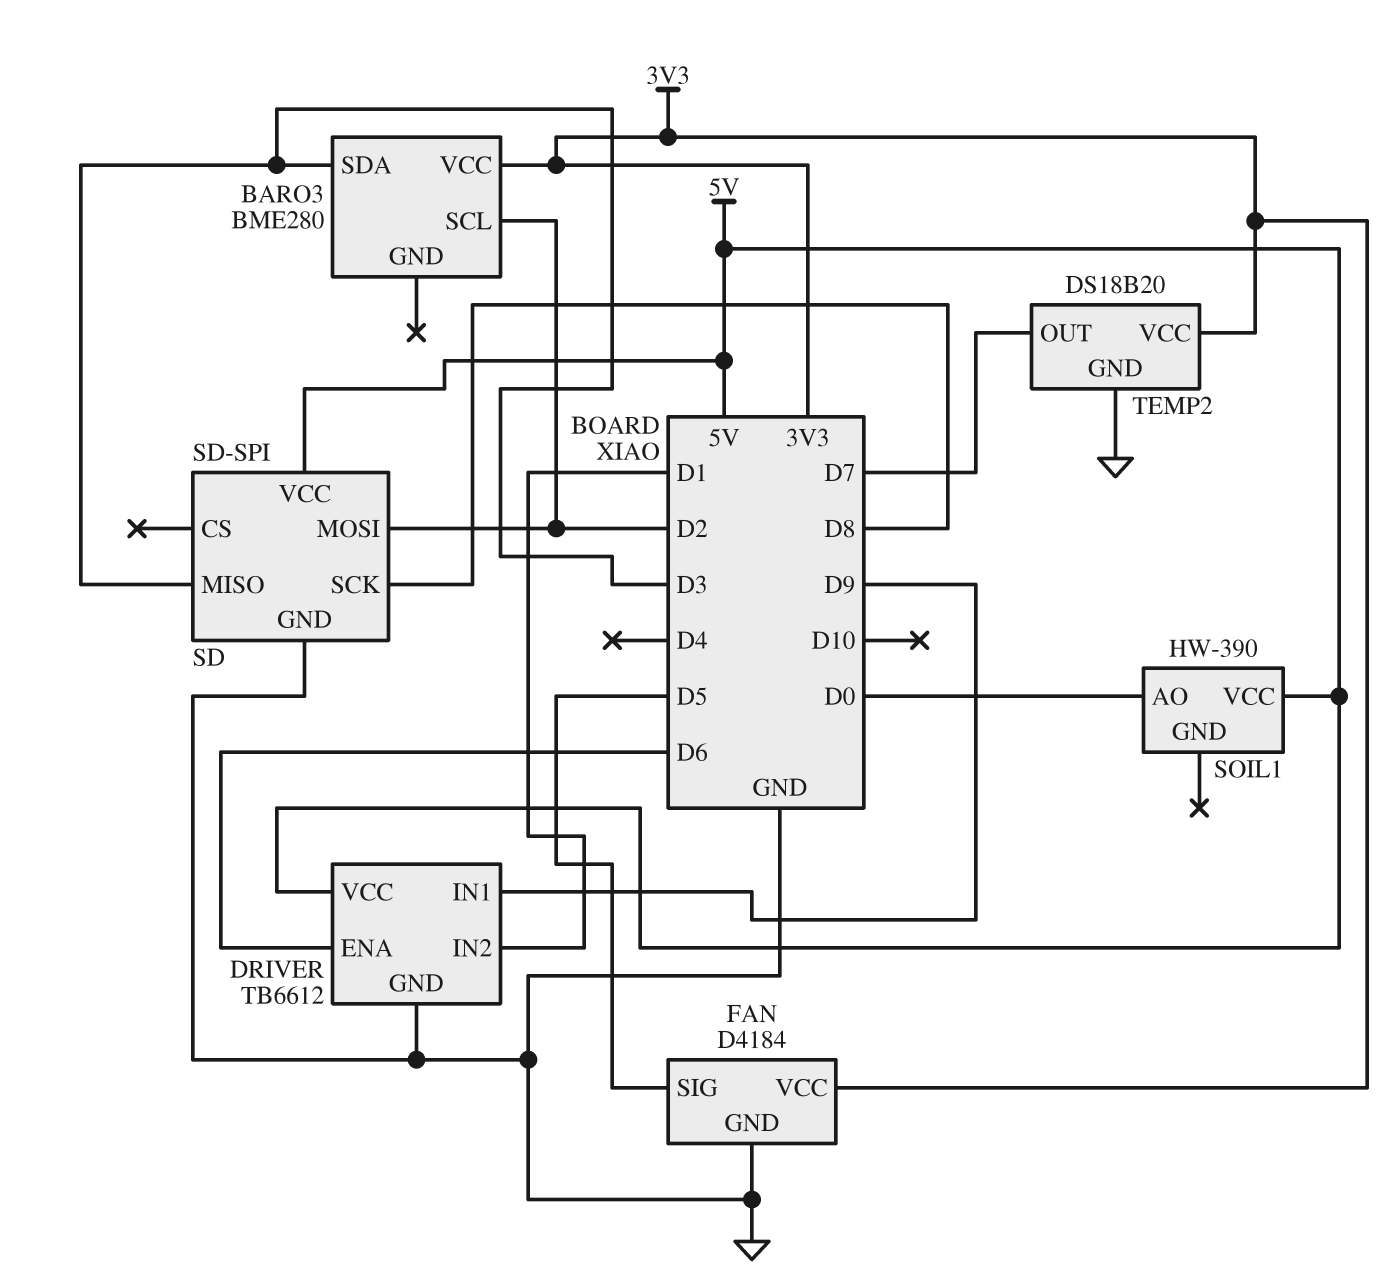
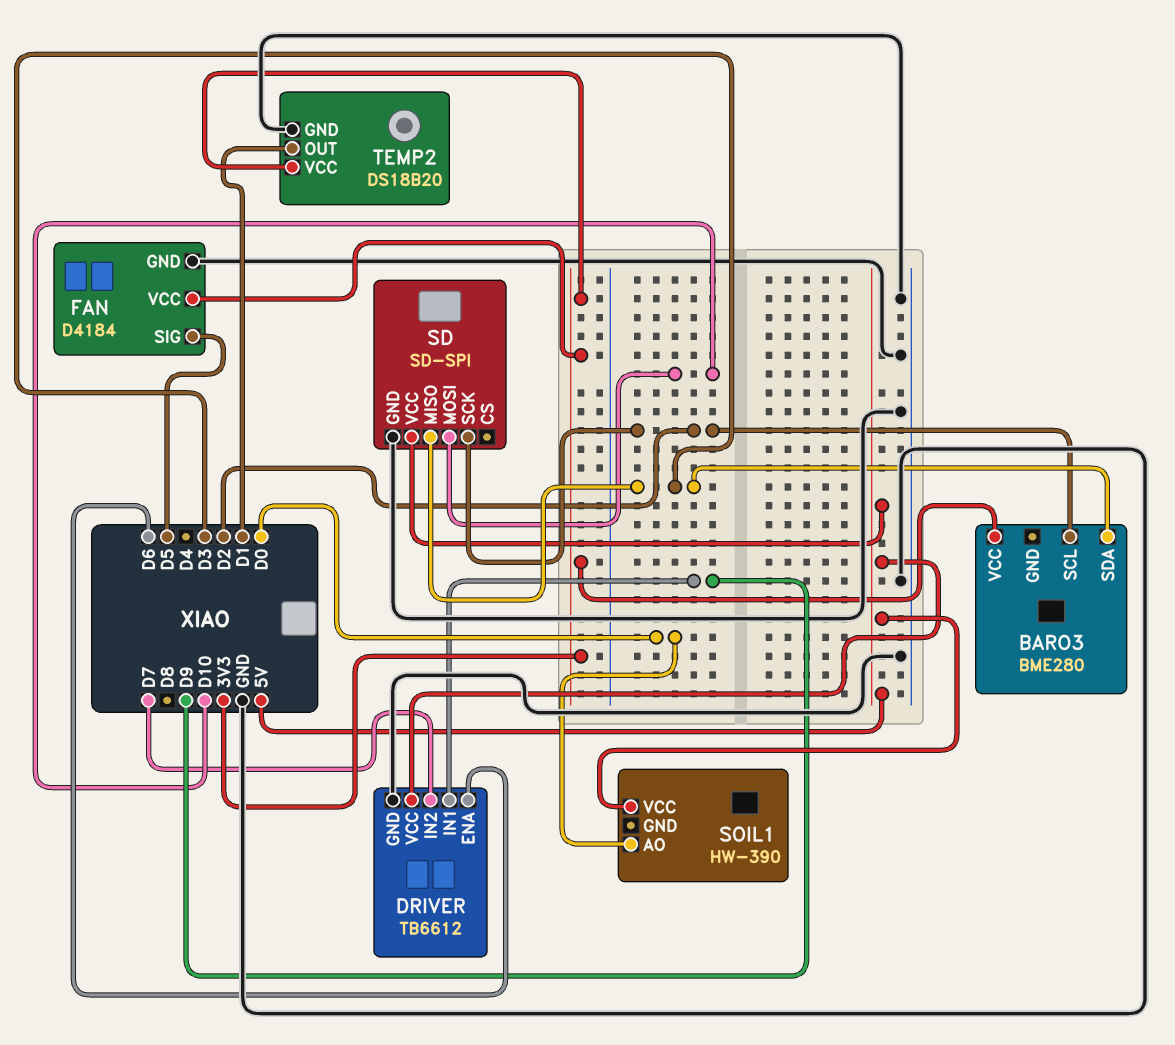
DRIVER pin IN2: D1 -> D7
SD pin MOSI: D2 -> D10
SD pin SCK: D8 -> D2
TEMP2 pin OUT: D7 -> D1

